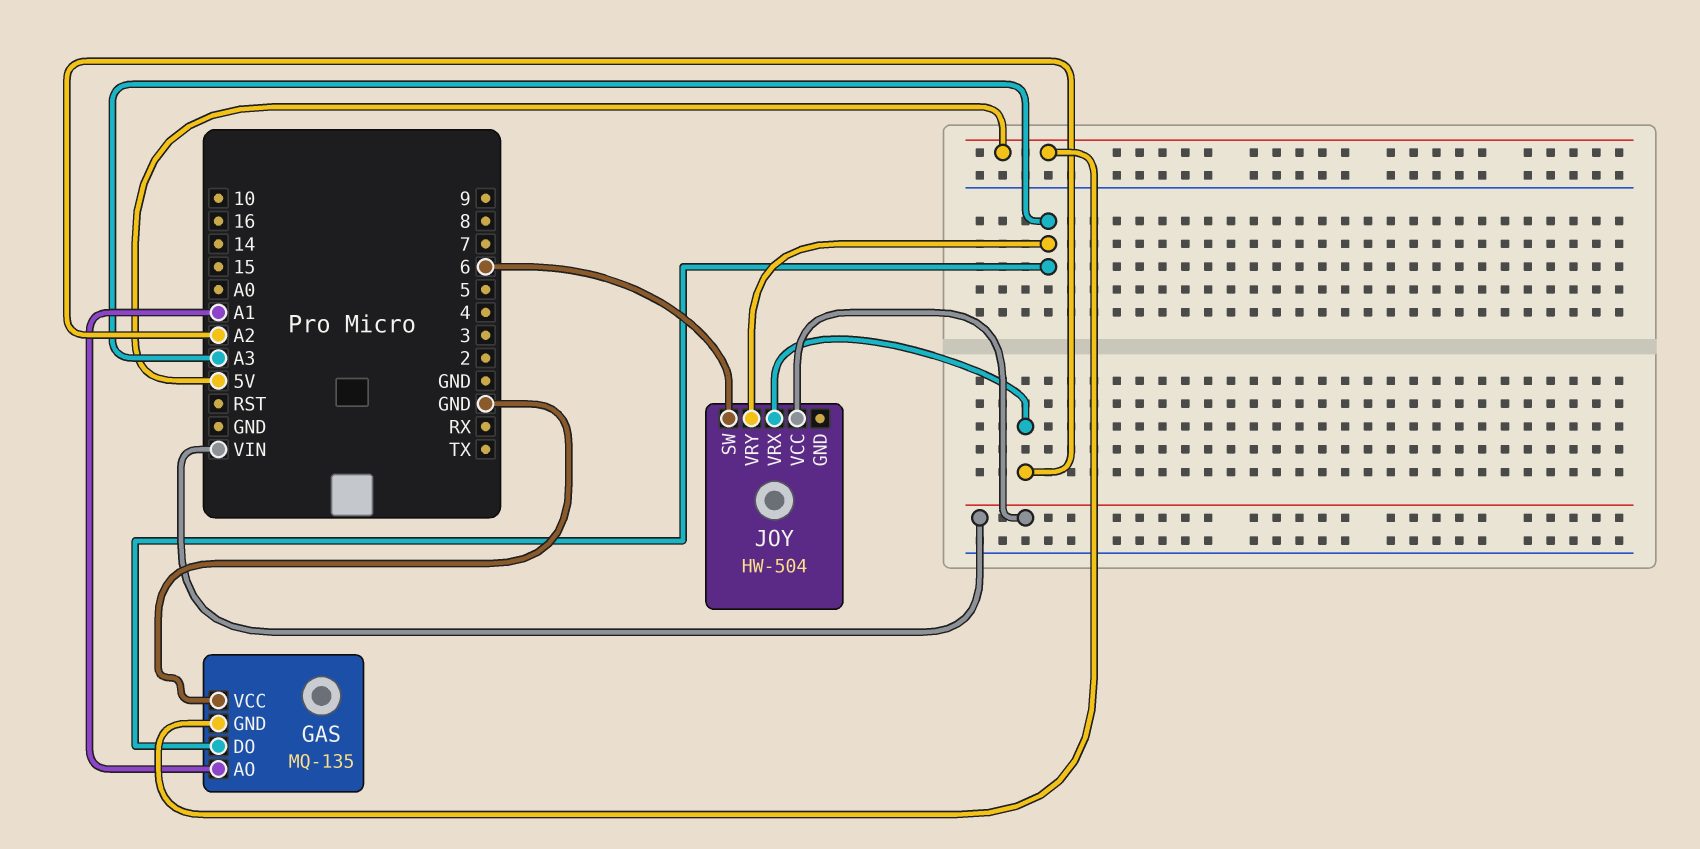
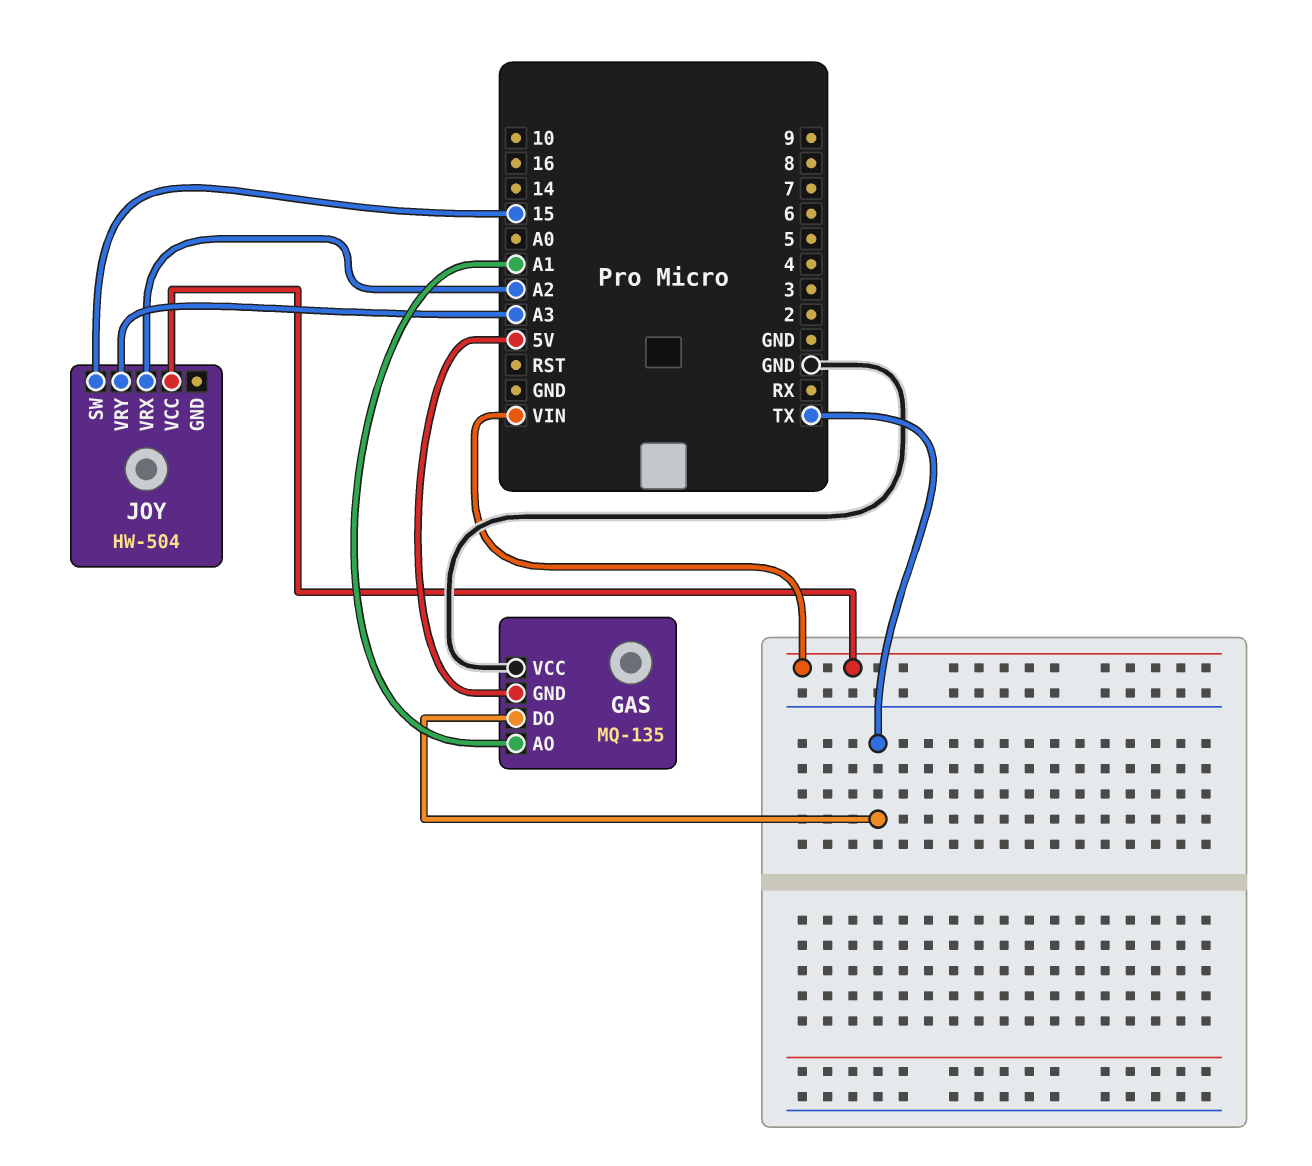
GAS pin DO: A3 -> TX
JOY pin SW: 6 -> 15

